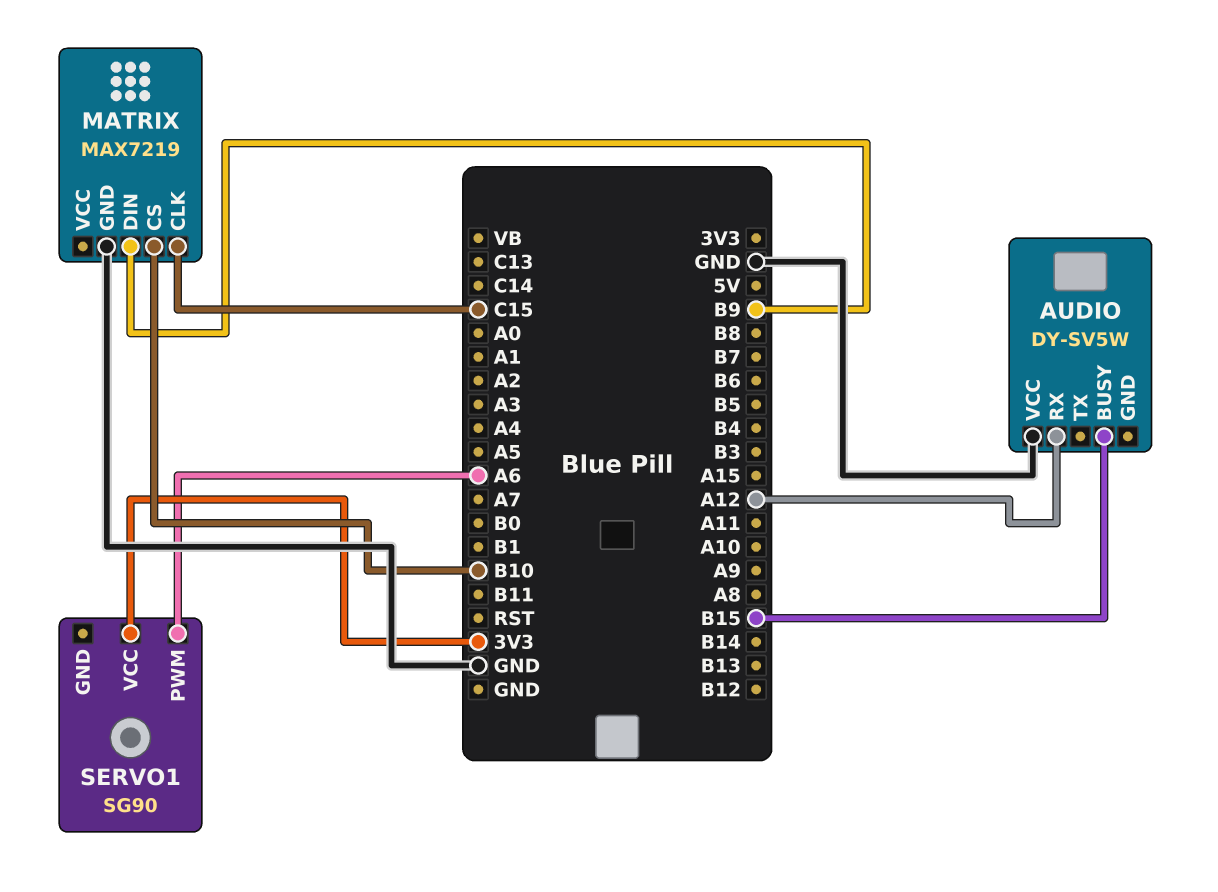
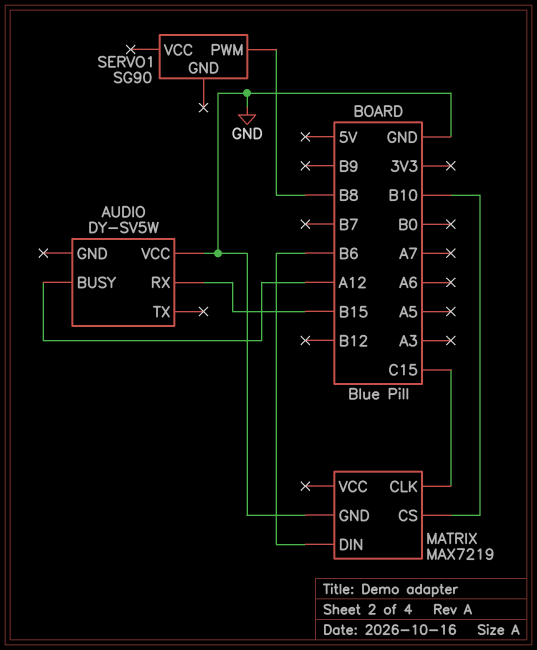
AUDIO pin BUSY: B15 -> A12
AUDIO pin RX: A12 -> B15
MATRIX pin DIN: B9 -> B6
SERVO1 pin PWM: A6 -> B8
SERVO1 pin VCC: 3V3 -> none

